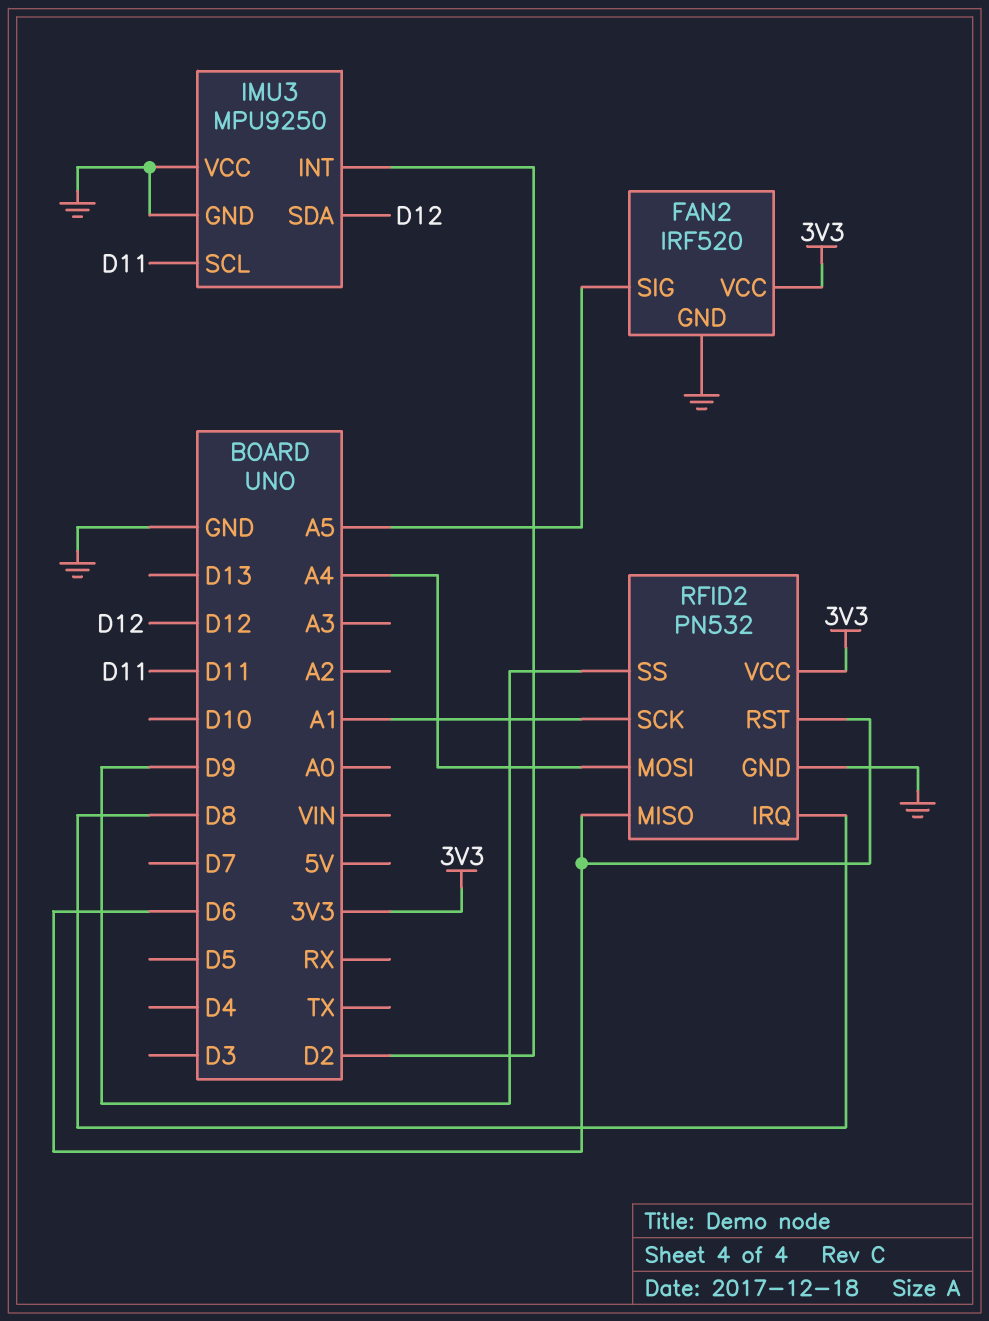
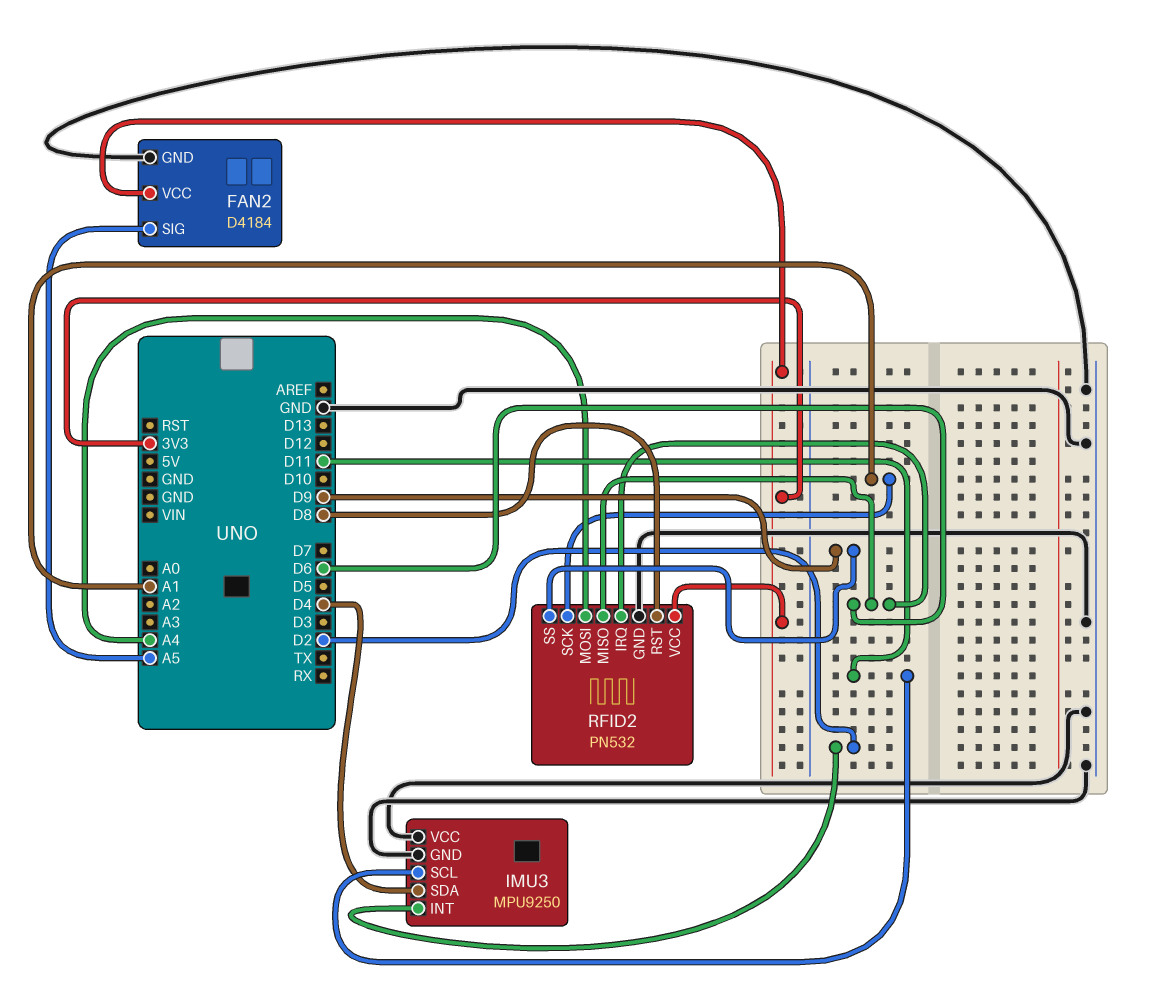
FAN2: IRF520 -> D4184
IMU3 pin SDA: D12 -> D4
RFID2 pin IRQ: D8 -> D6
RFID2 pin RST: D6 -> D8

